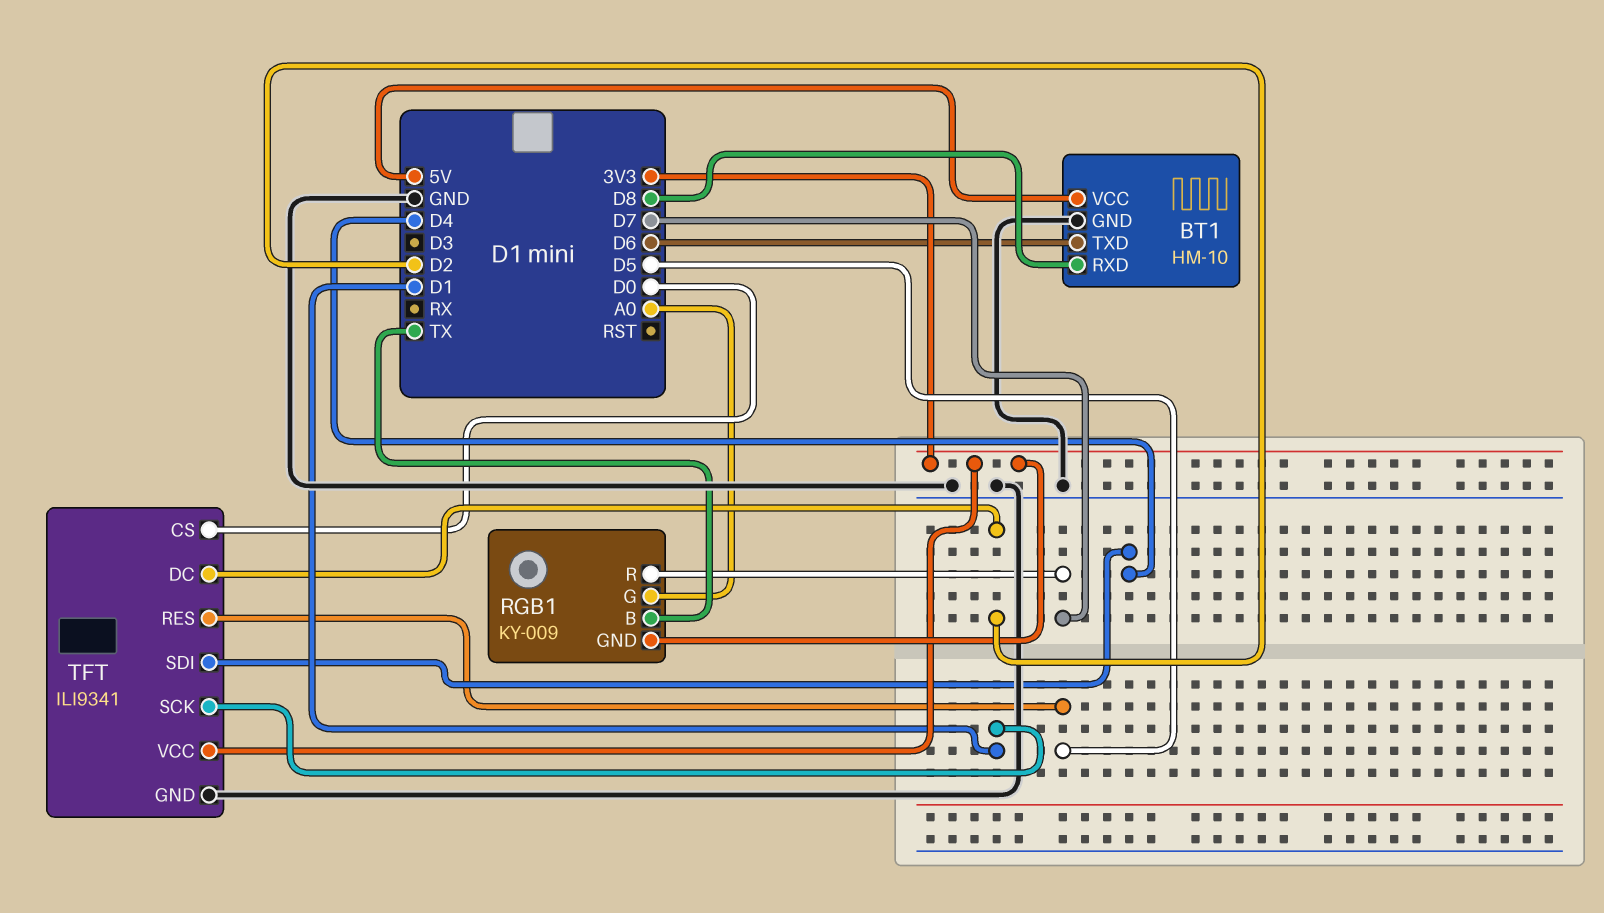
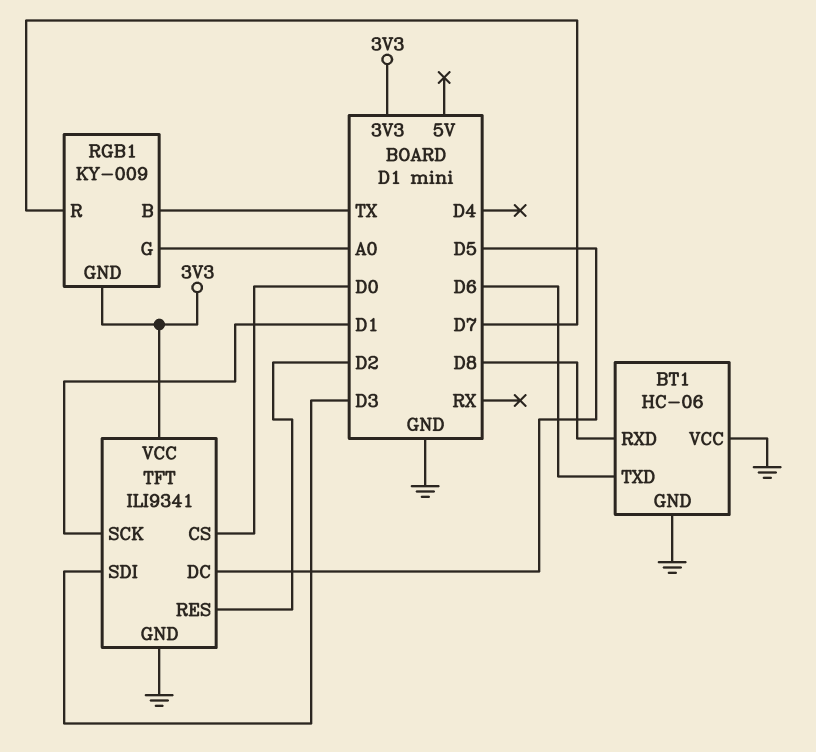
BT1: HM-10 -> HC-06
BT1 pin VCC: 5V -> GND
TFT pin DC: D2 -> D5
TFT pin RES: D5 -> D2
TFT pin SDI: D4 -> D3

